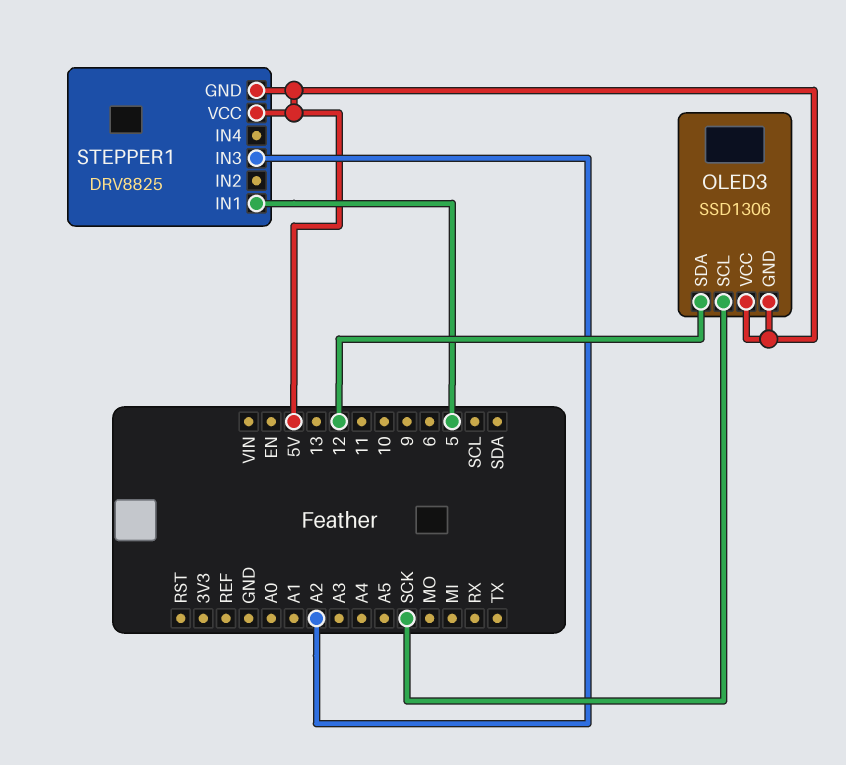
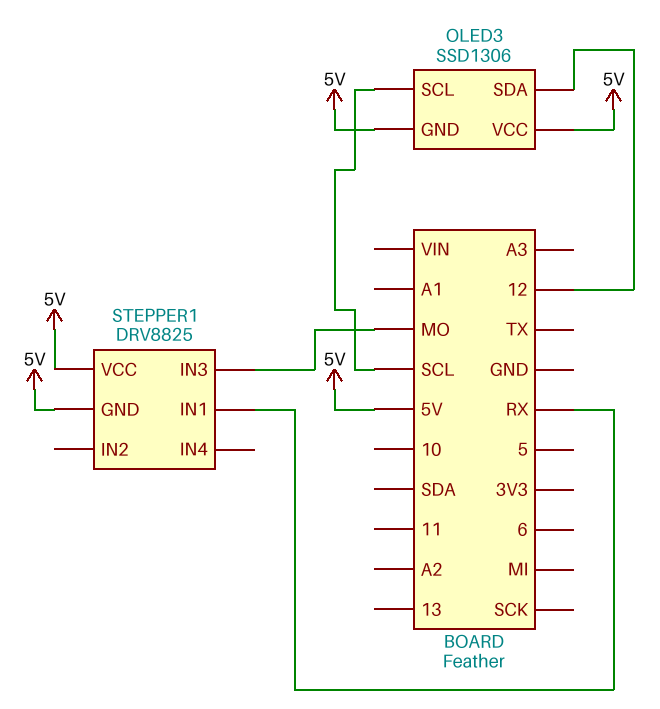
OLED3 pin SCL: SCK -> SCL
STEPPER1 pin IN1: 5 -> RX
STEPPER1 pin IN3: A2 -> MO

